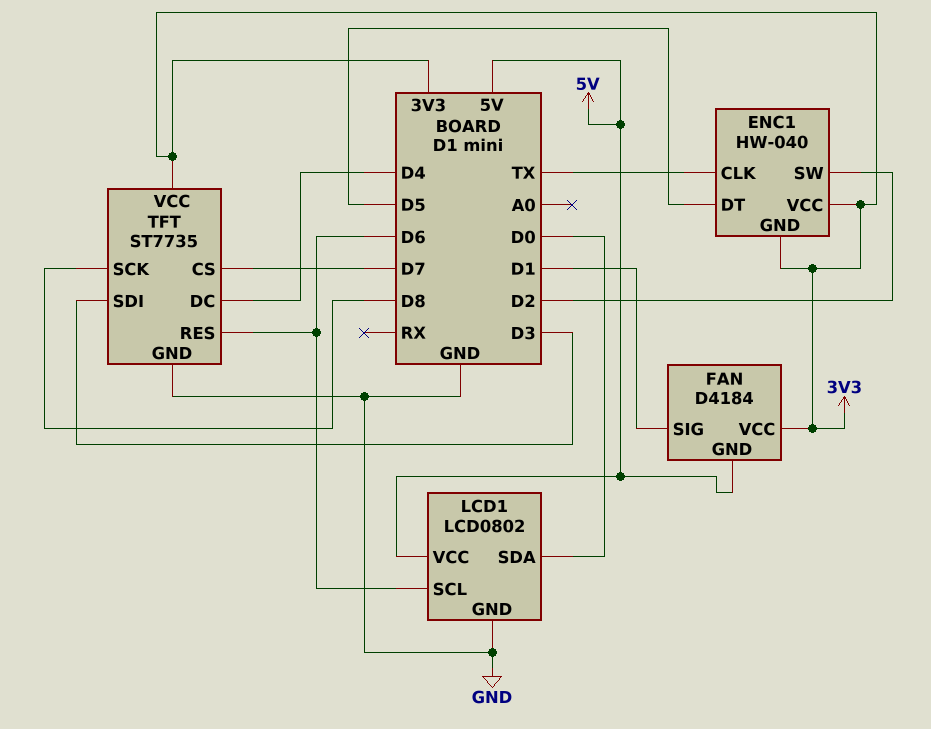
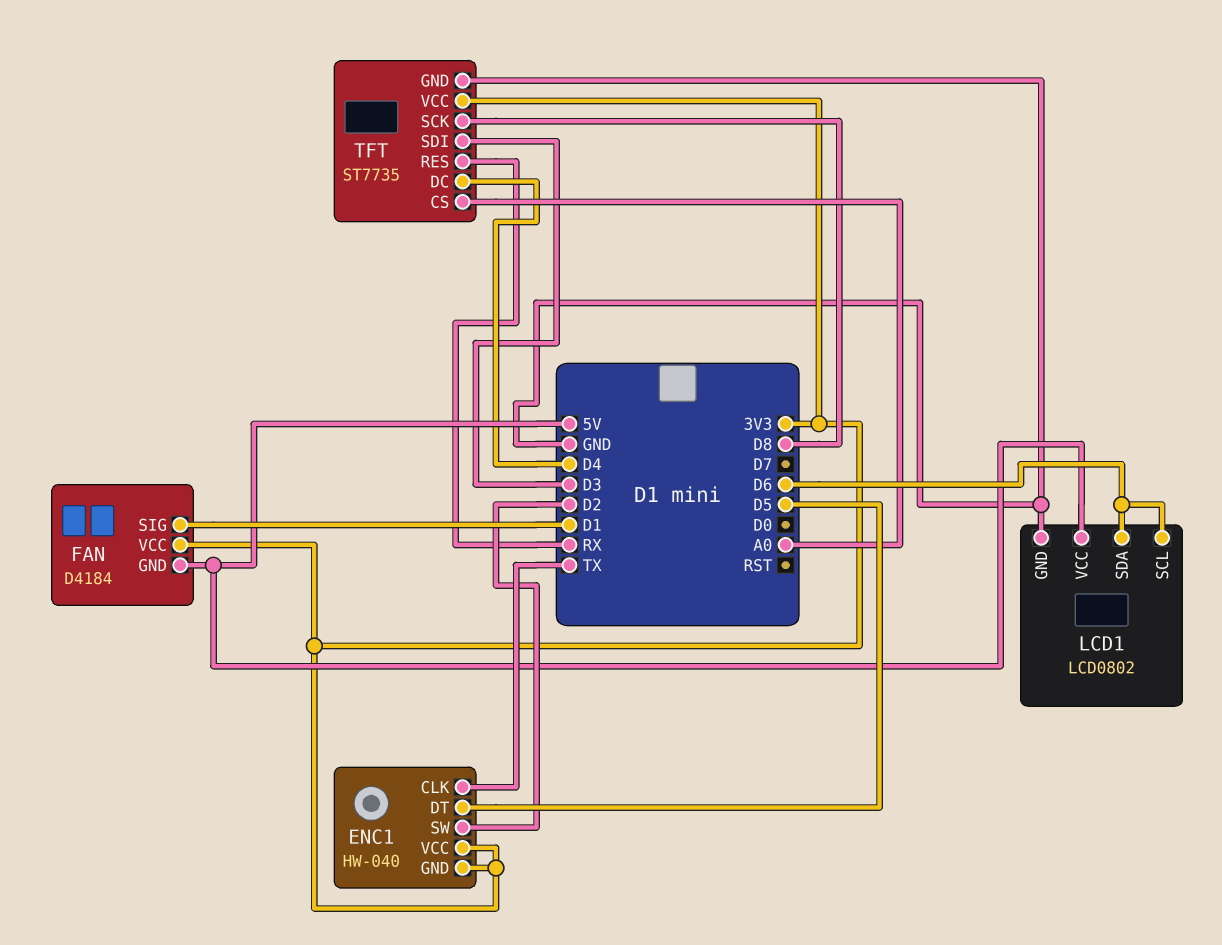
LCD1 pin SDA: D0 -> D6
TFT pin CS: D7 -> A0
TFT pin RES: D6 -> RX

